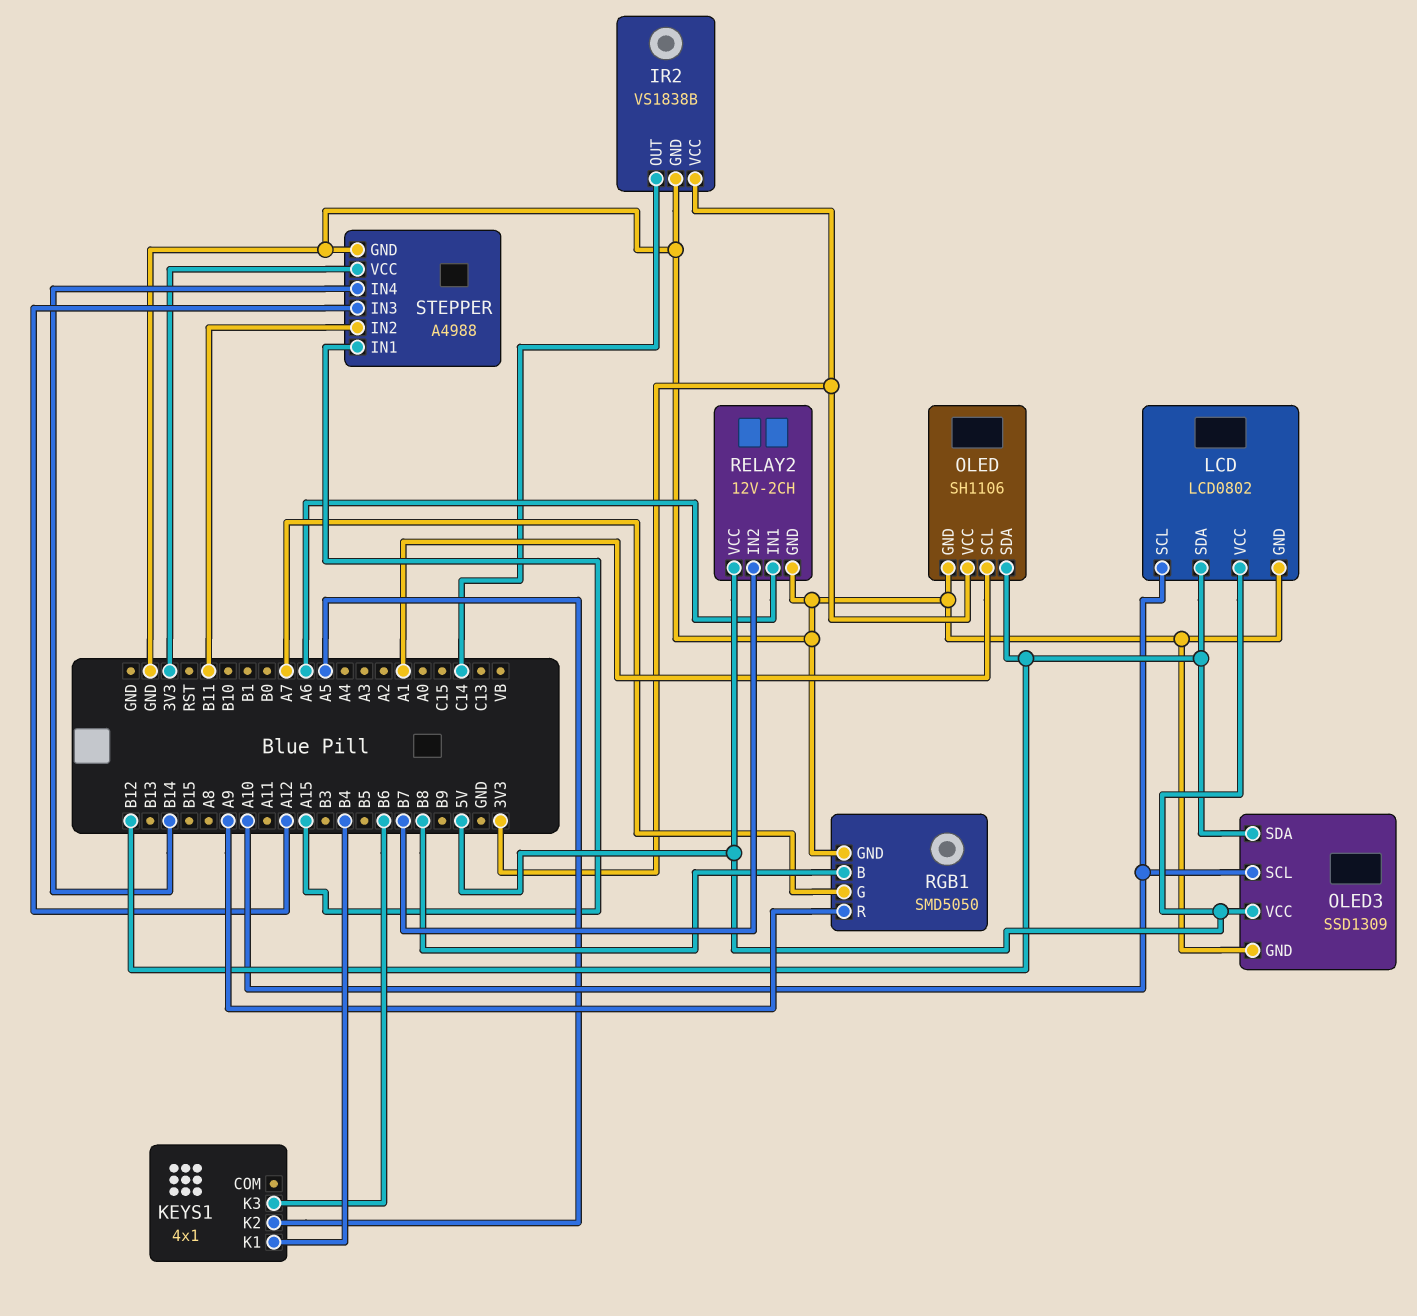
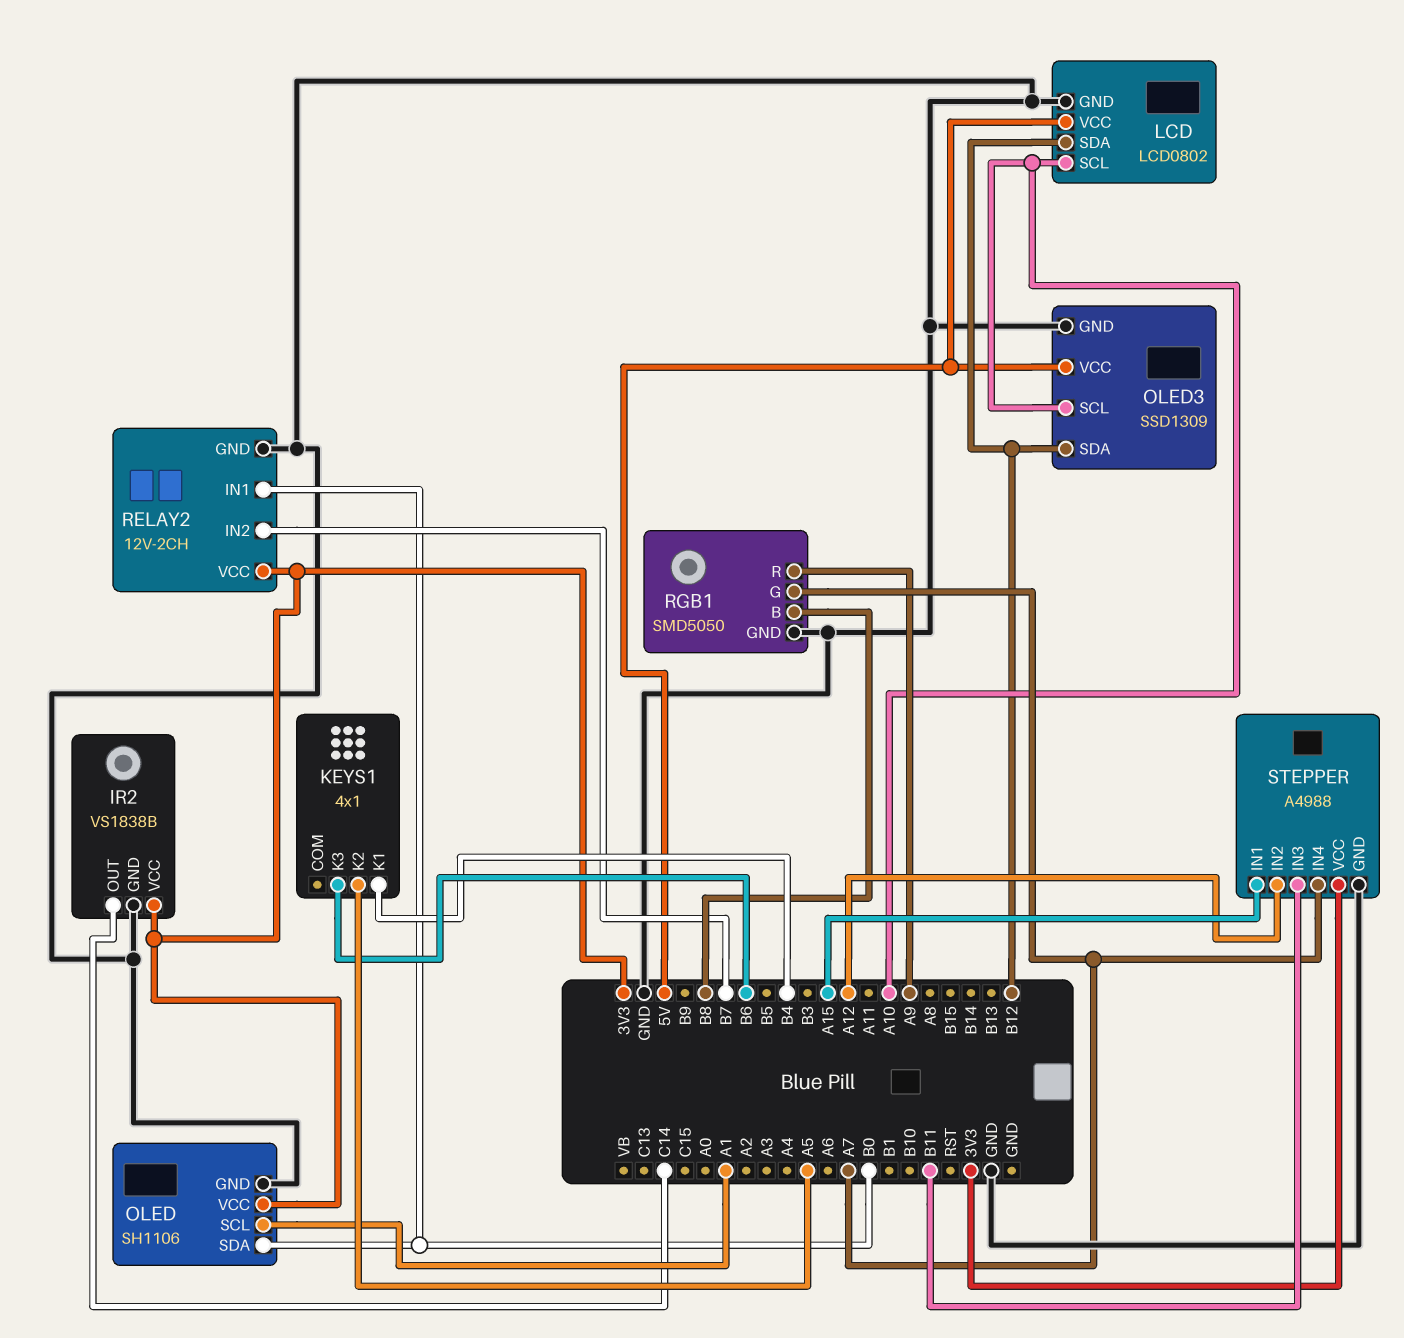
OLED pin SDA: B12 -> B0
RELAY2 pin IN1: A6 -> B0
RELAY2 pin VCC: 5V -> 3V3
STEPPER pin IN2: B11 -> A12
STEPPER pin IN3: A12 -> B11
STEPPER pin IN4: B14 -> A7

